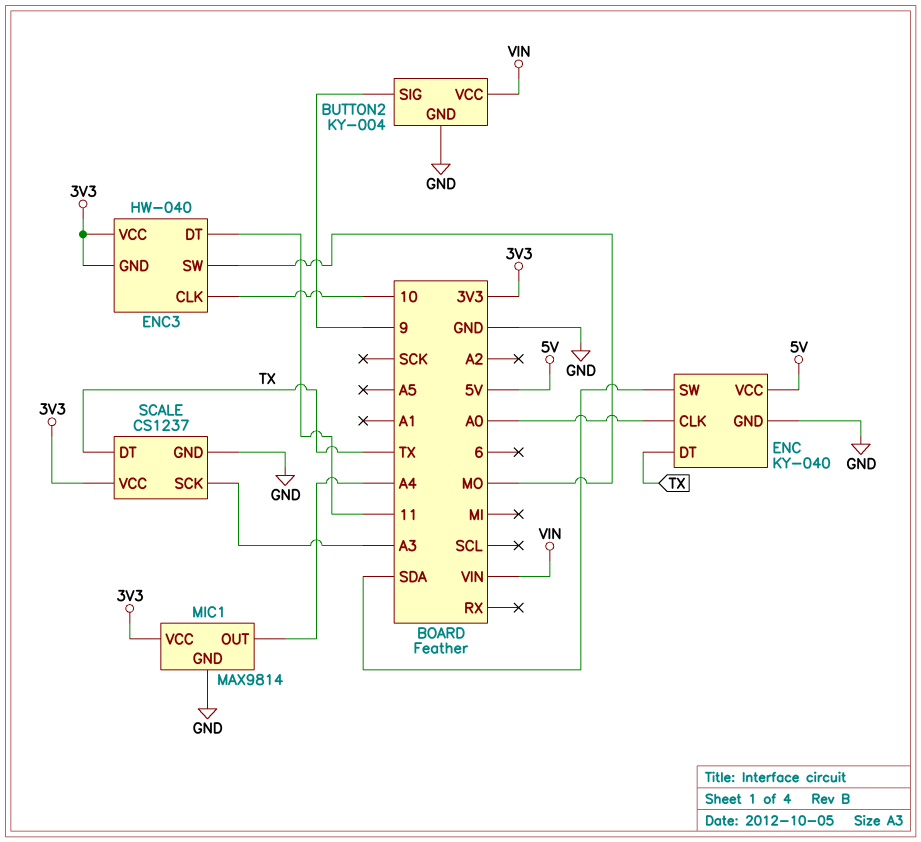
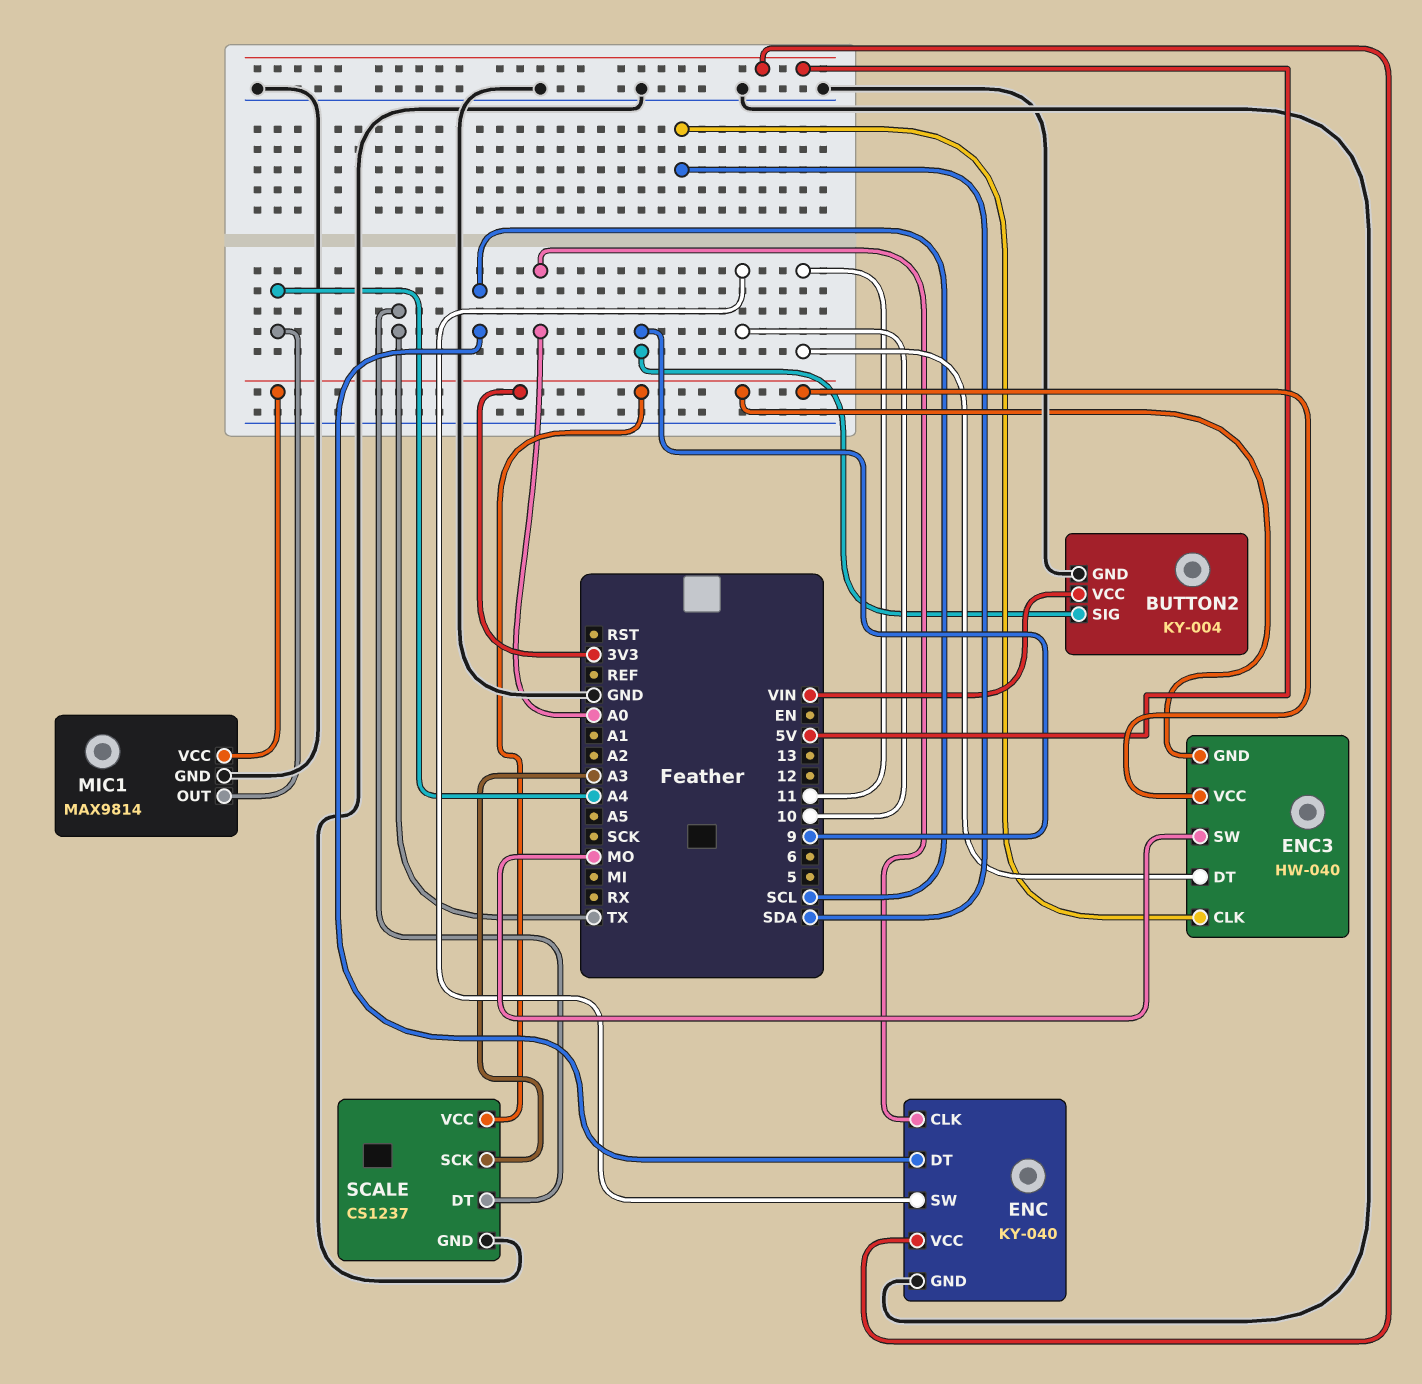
ENC pin DT: TX -> SCL
ENC pin SW: SDA -> 10
ENC3 pin CLK: 10 -> SDA

